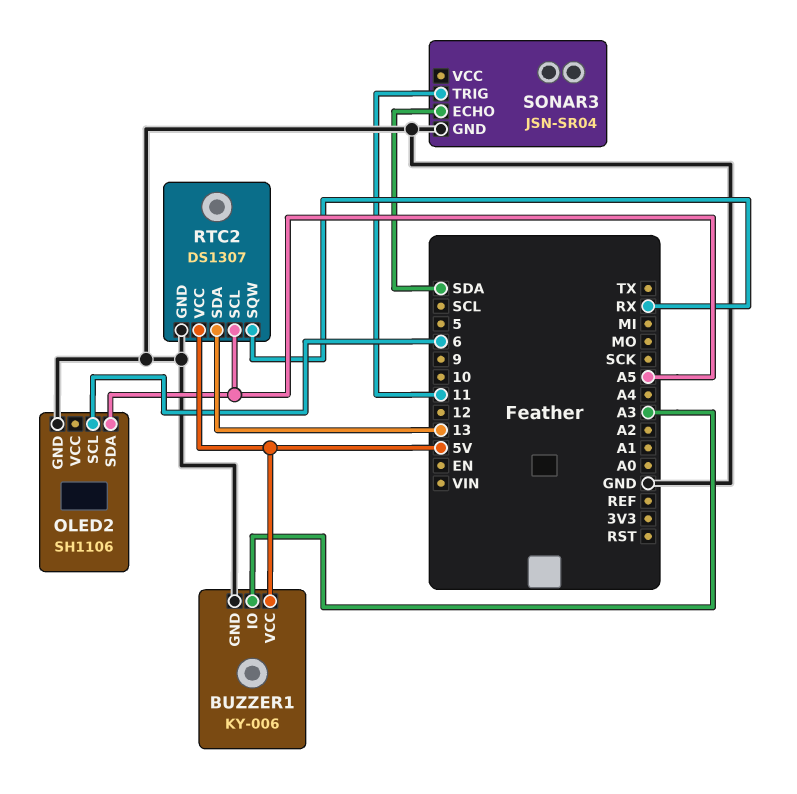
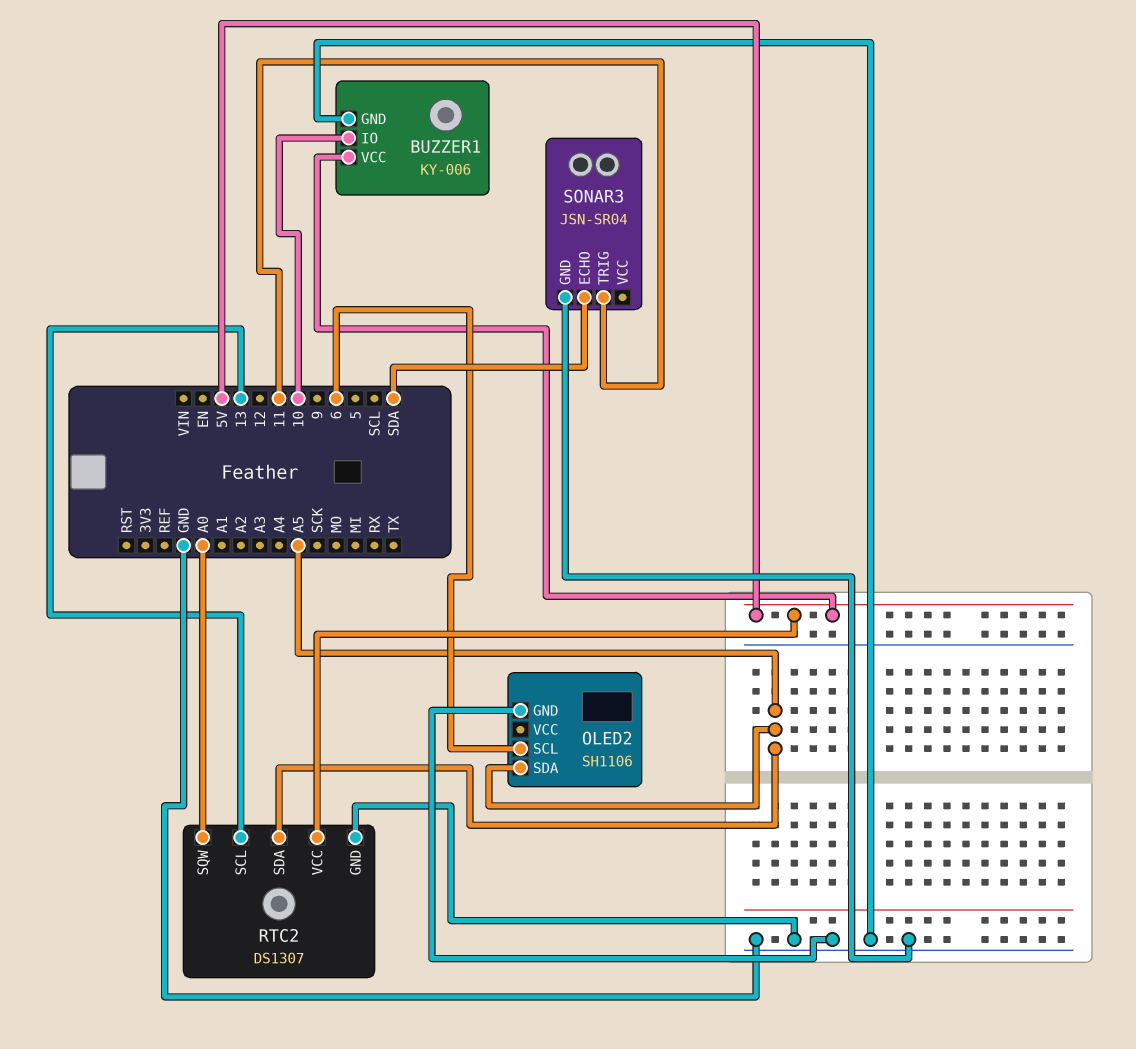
BUZZER1 pin IO: A3 -> 10
RTC2 pin SCL: A5 -> 13
RTC2 pin SDA: 13 -> A5
RTC2 pin SQW: RX -> A0

